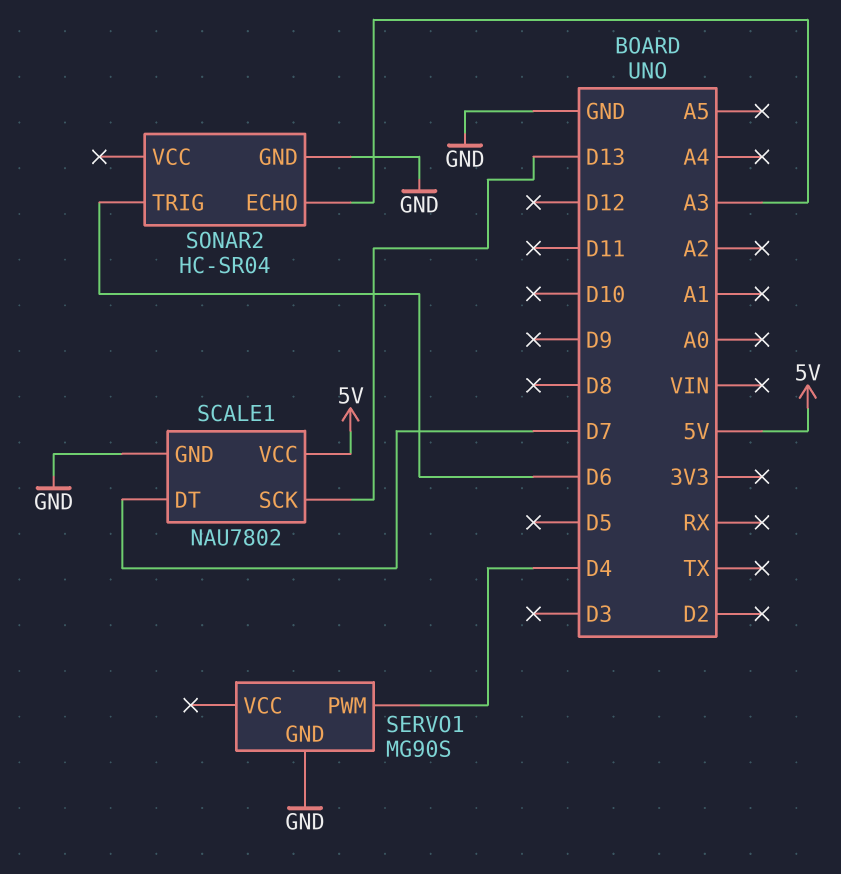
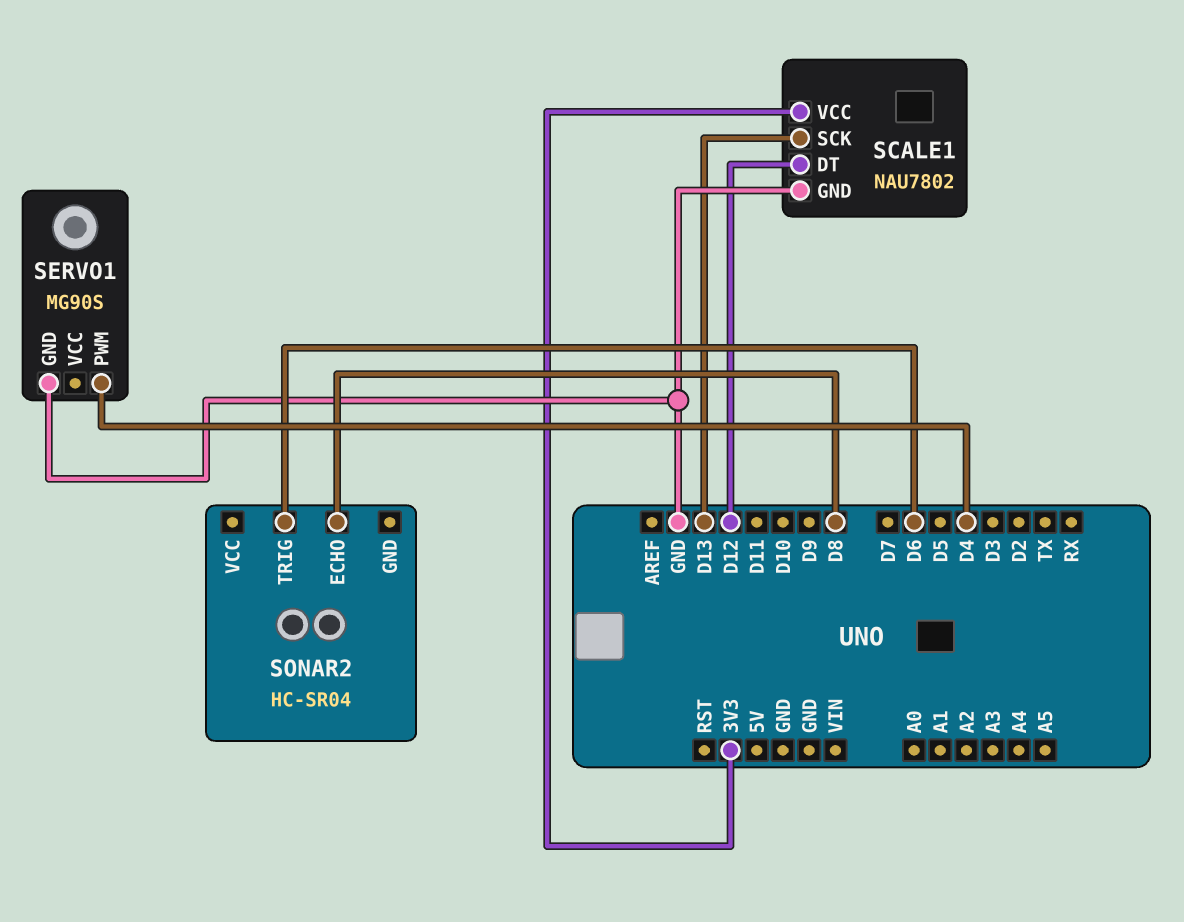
SCALE1 pin DT: D7 -> D12
SCALE1 pin VCC: 5V -> 3V3
SONAR2 pin ECHO: A3 -> D8
SONAR2 pin GND: GND -> none

